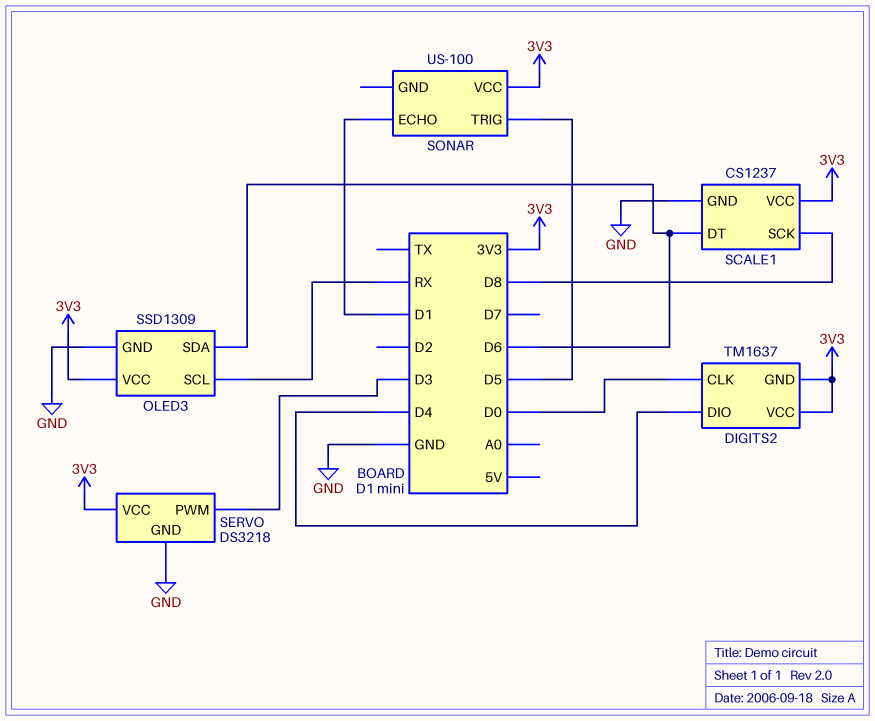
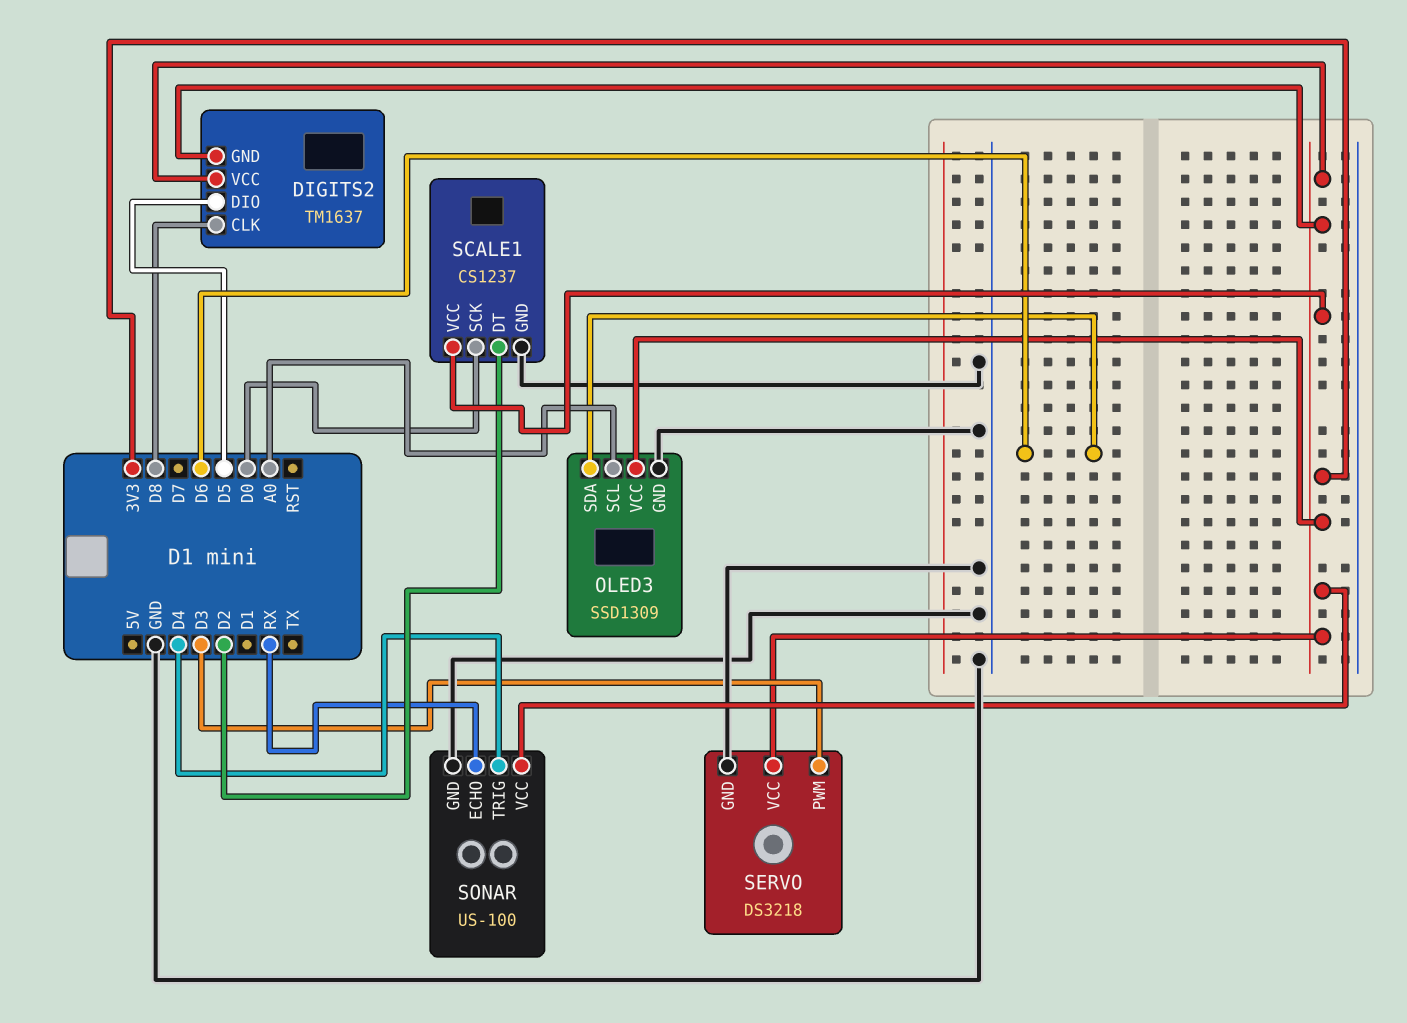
DIGITS2 pin CLK: D0 -> D8
DIGITS2 pin DIO: D4 -> D5
OLED3 pin SCL: RX -> A0
SCALE1 pin DT: D6 -> D2
SCALE1 pin SCK: D8 -> D0
SONAR pin ECHO: D1 -> RX
SONAR pin GND: none -> GND
SONAR pin TRIG: D5 -> D4

